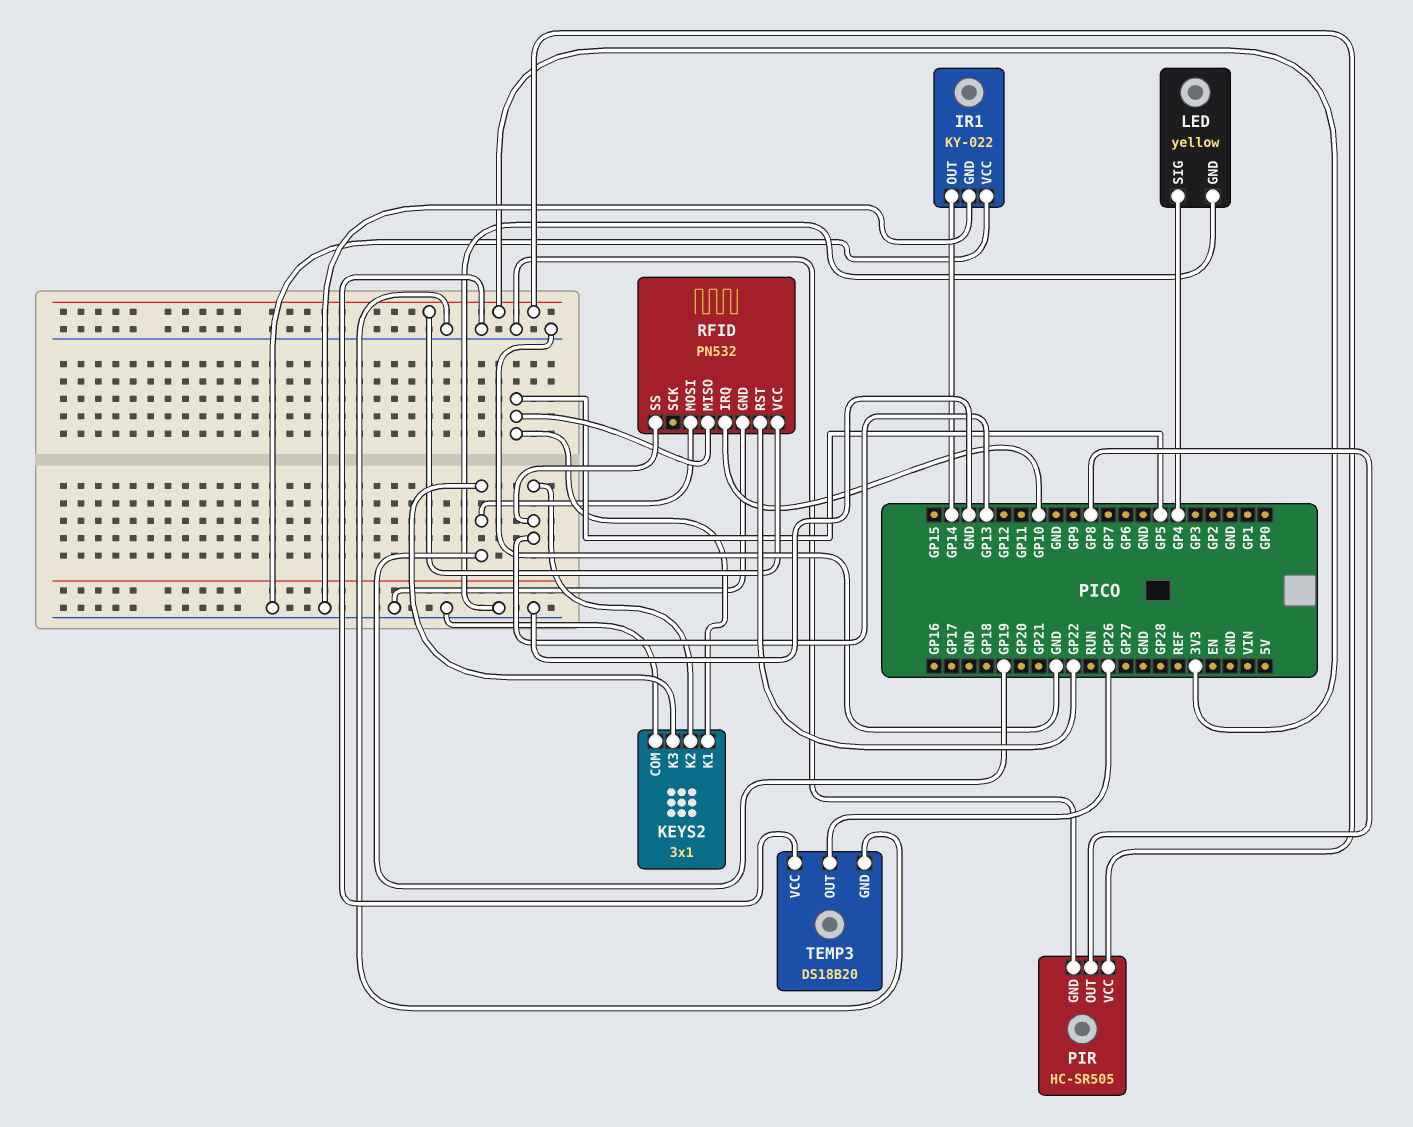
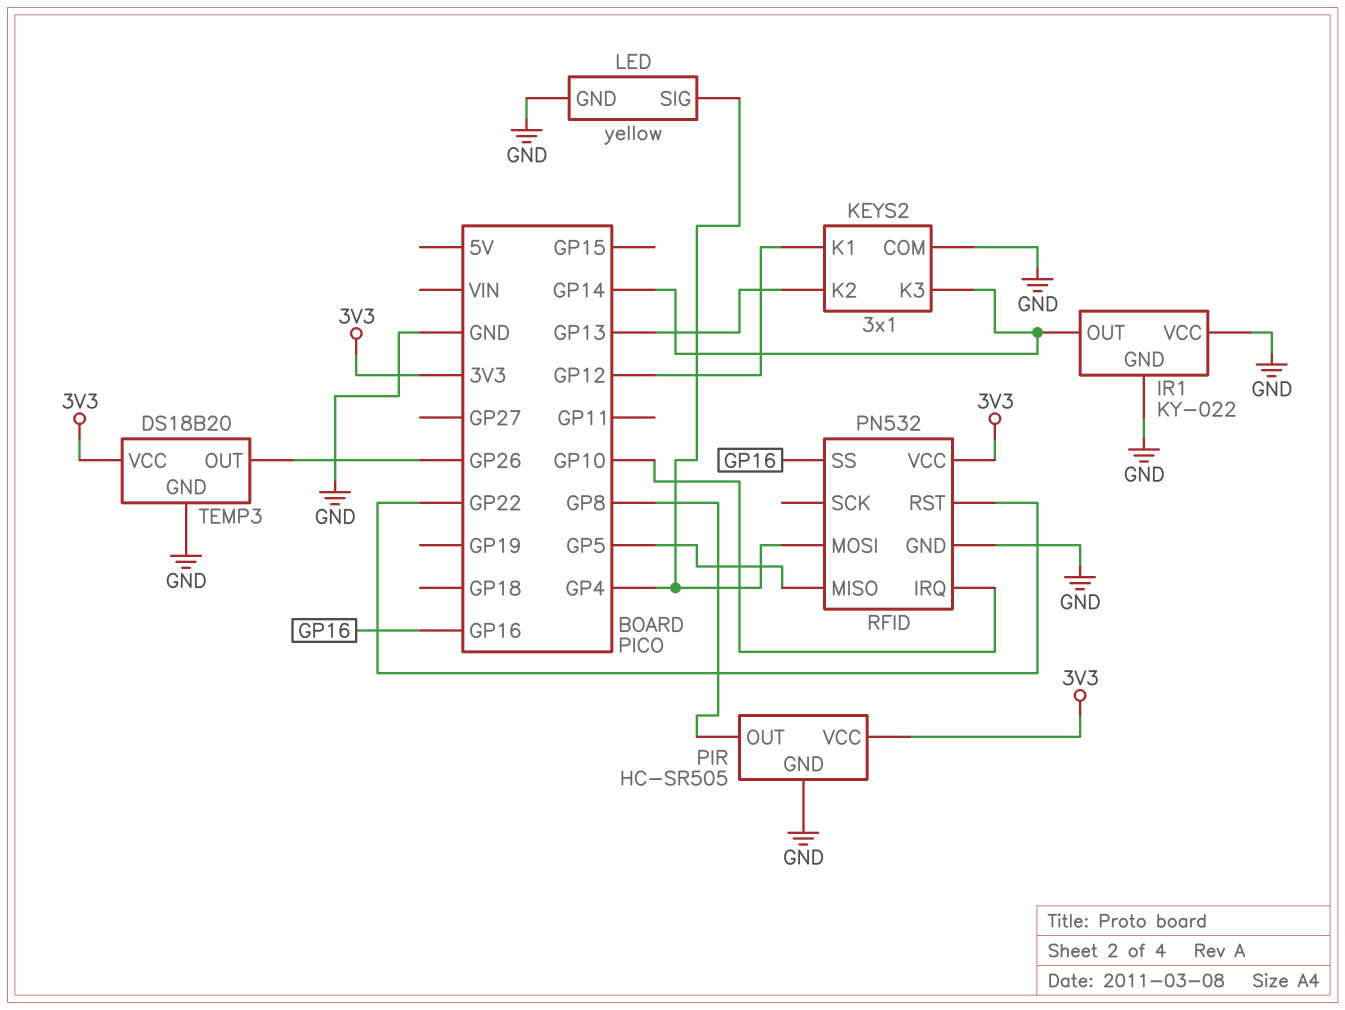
KEYS2 pin K1: GP5 -> GP12
KEYS2 pin K3: GP19 -> GP14
RFID pin MOSI: GP19 -> GP4
RFID pin SS: GP13 -> GP16
TEMP3 pin VCC: GND -> 3V3

